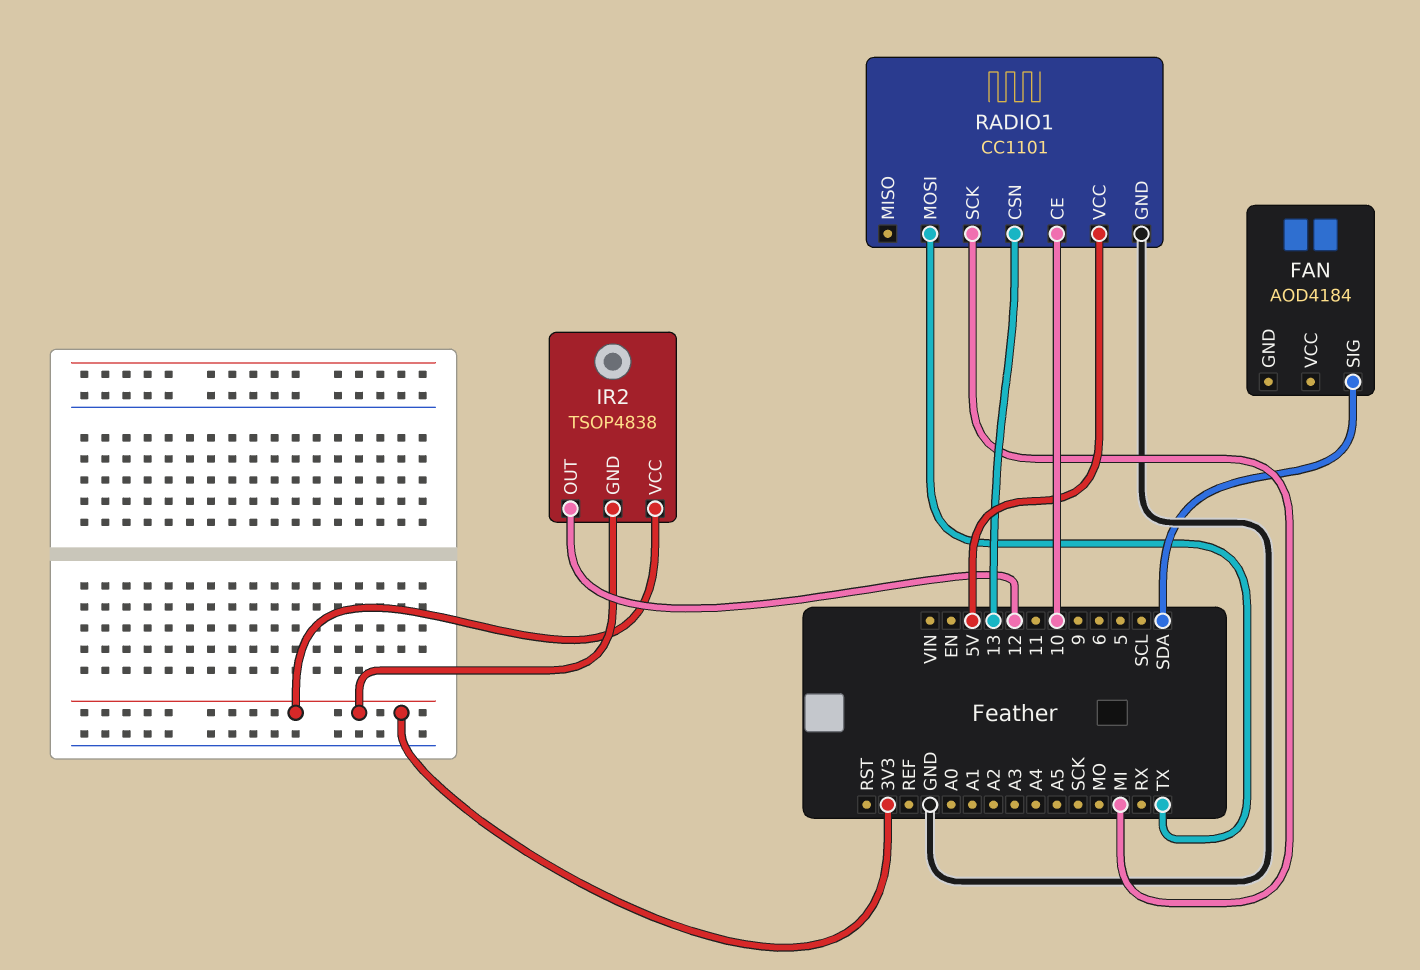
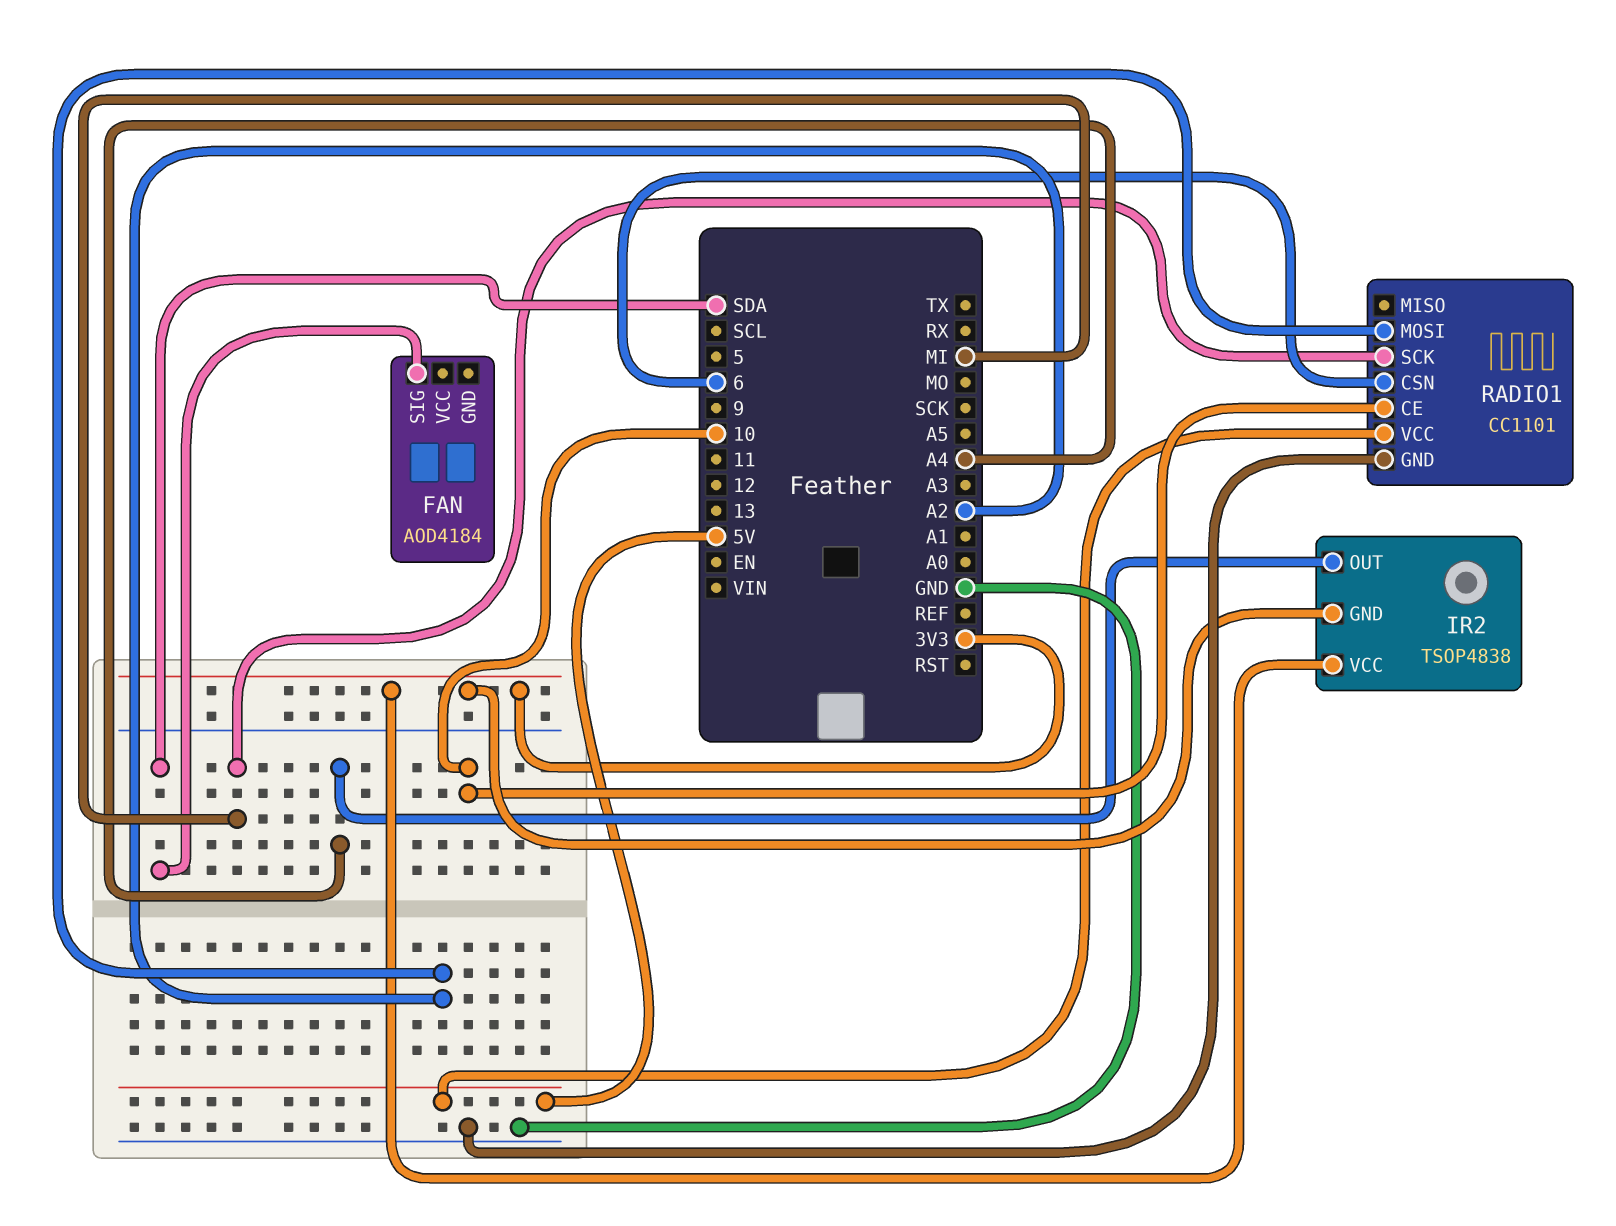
IR2 pin OUT: 12 -> A4
RADIO1 pin CSN: 13 -> 6
RADIO1 pin MOSI: TX -> A2

